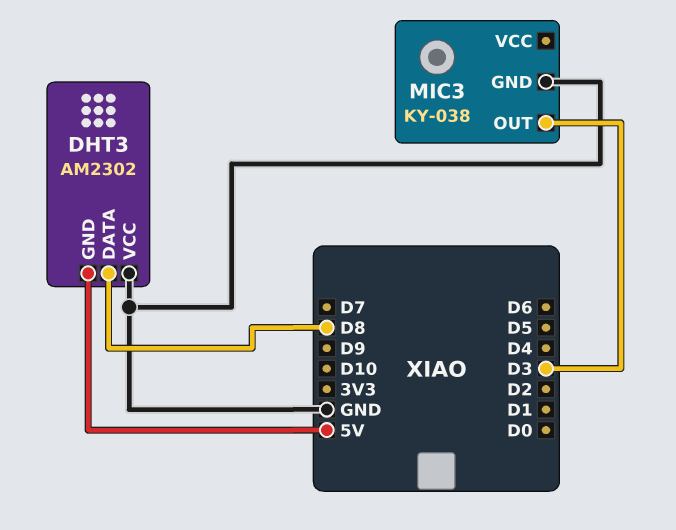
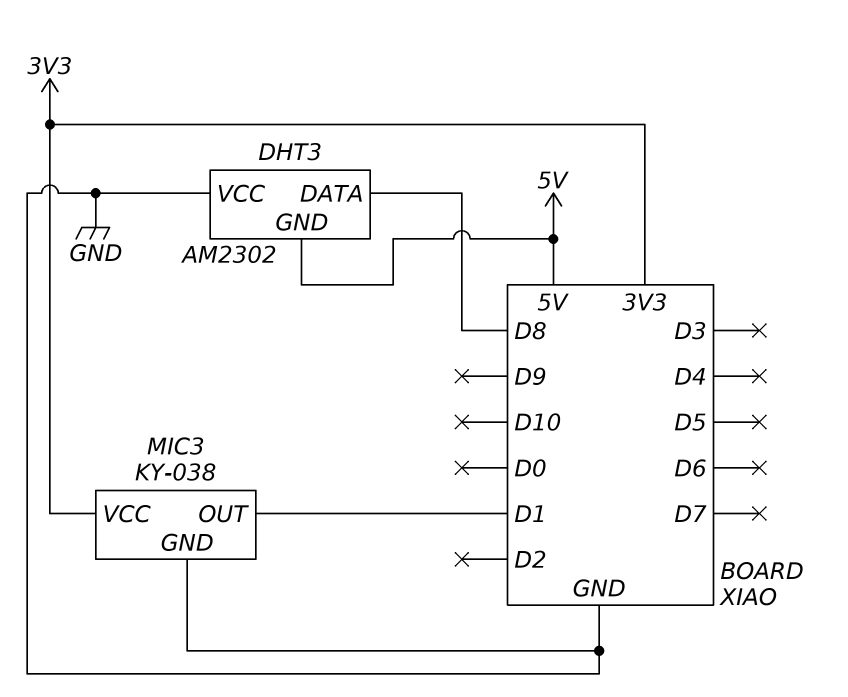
MIC3 pin OUT: D3 -> D1
MIC3 pin VCC: none -> 3V3

